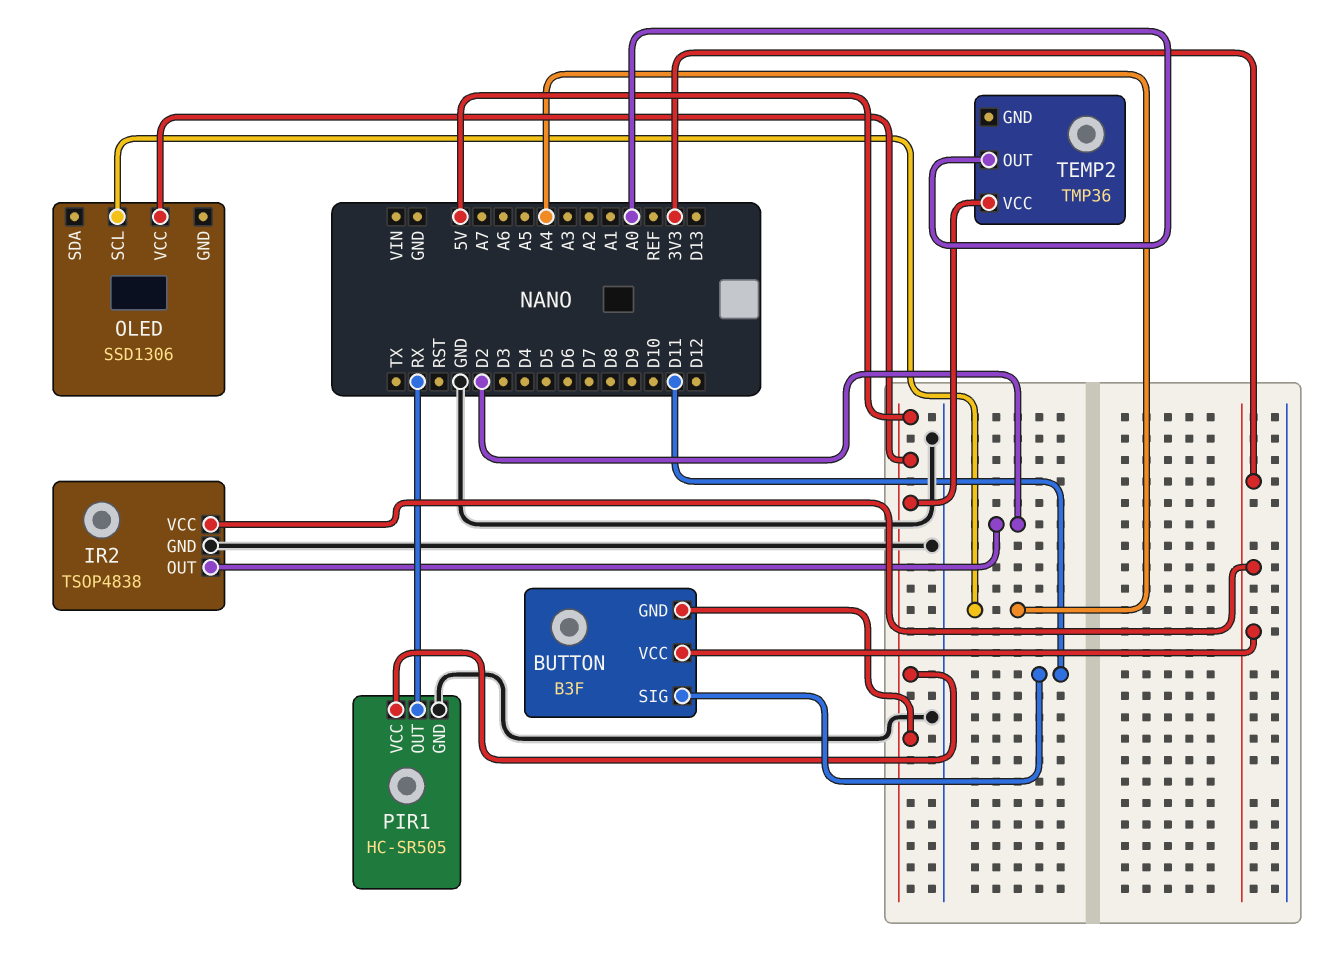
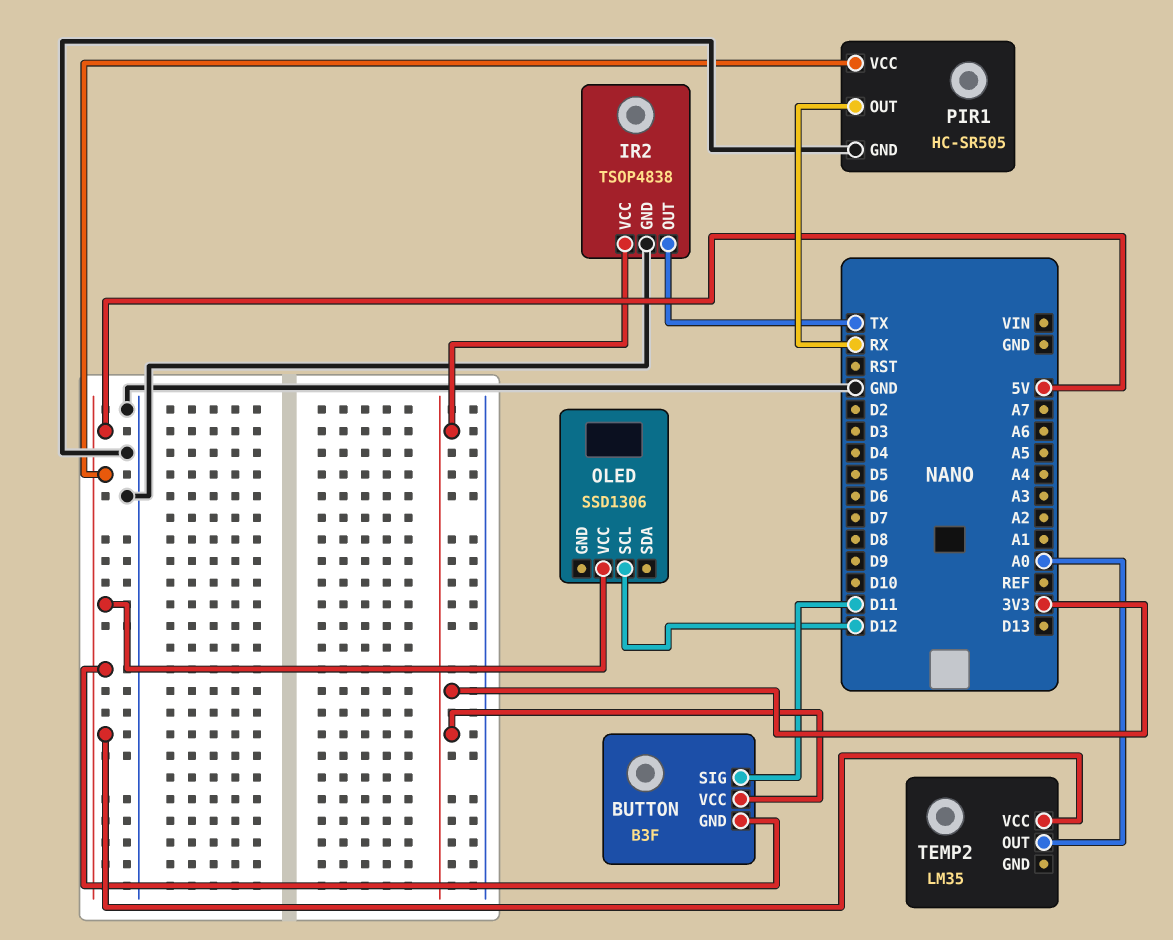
IR2 pin OUT: D2 -> TX
OLED pin SCL: A4 -> D12
TEMP2: TMP36 -> LM35

